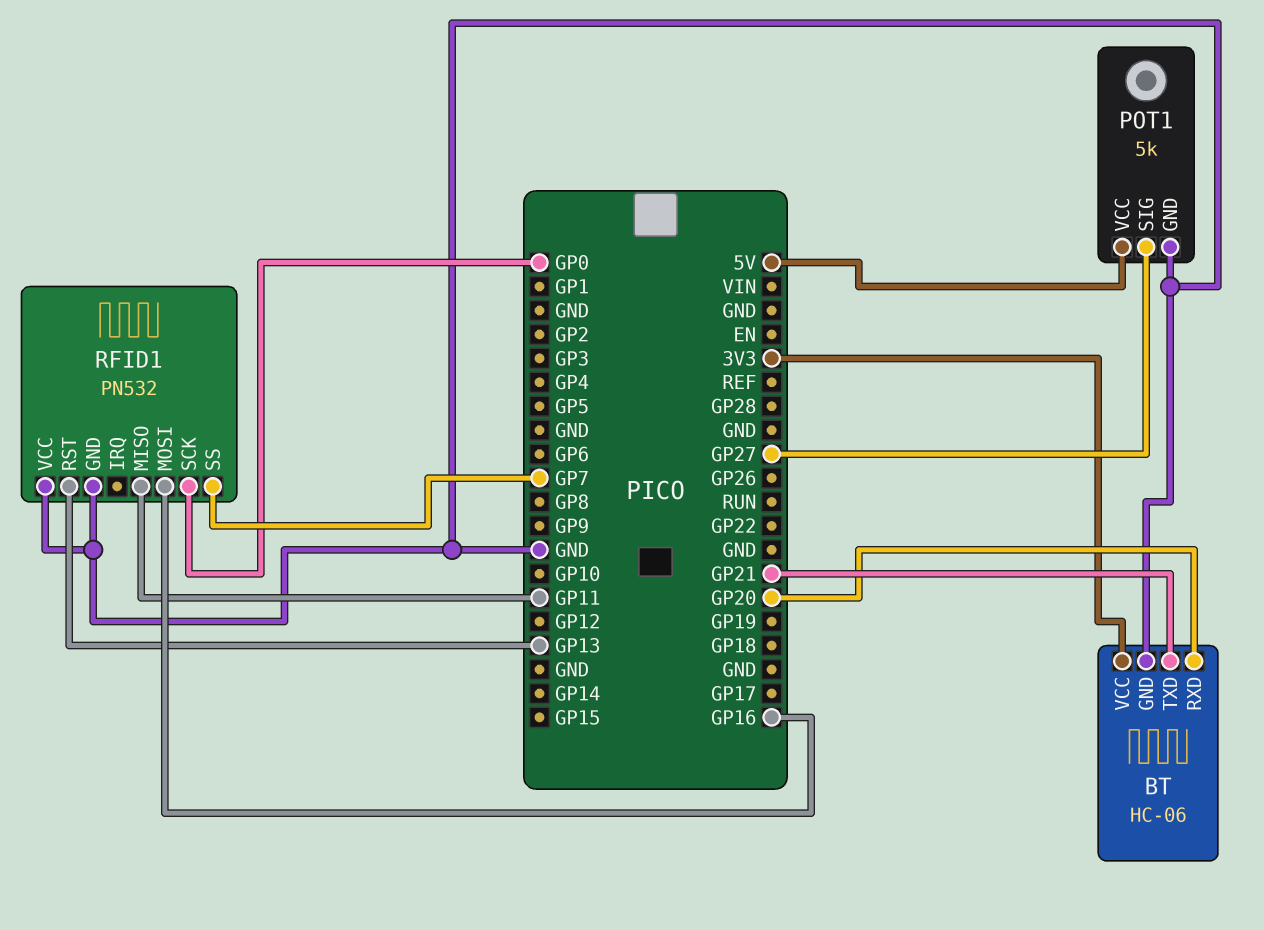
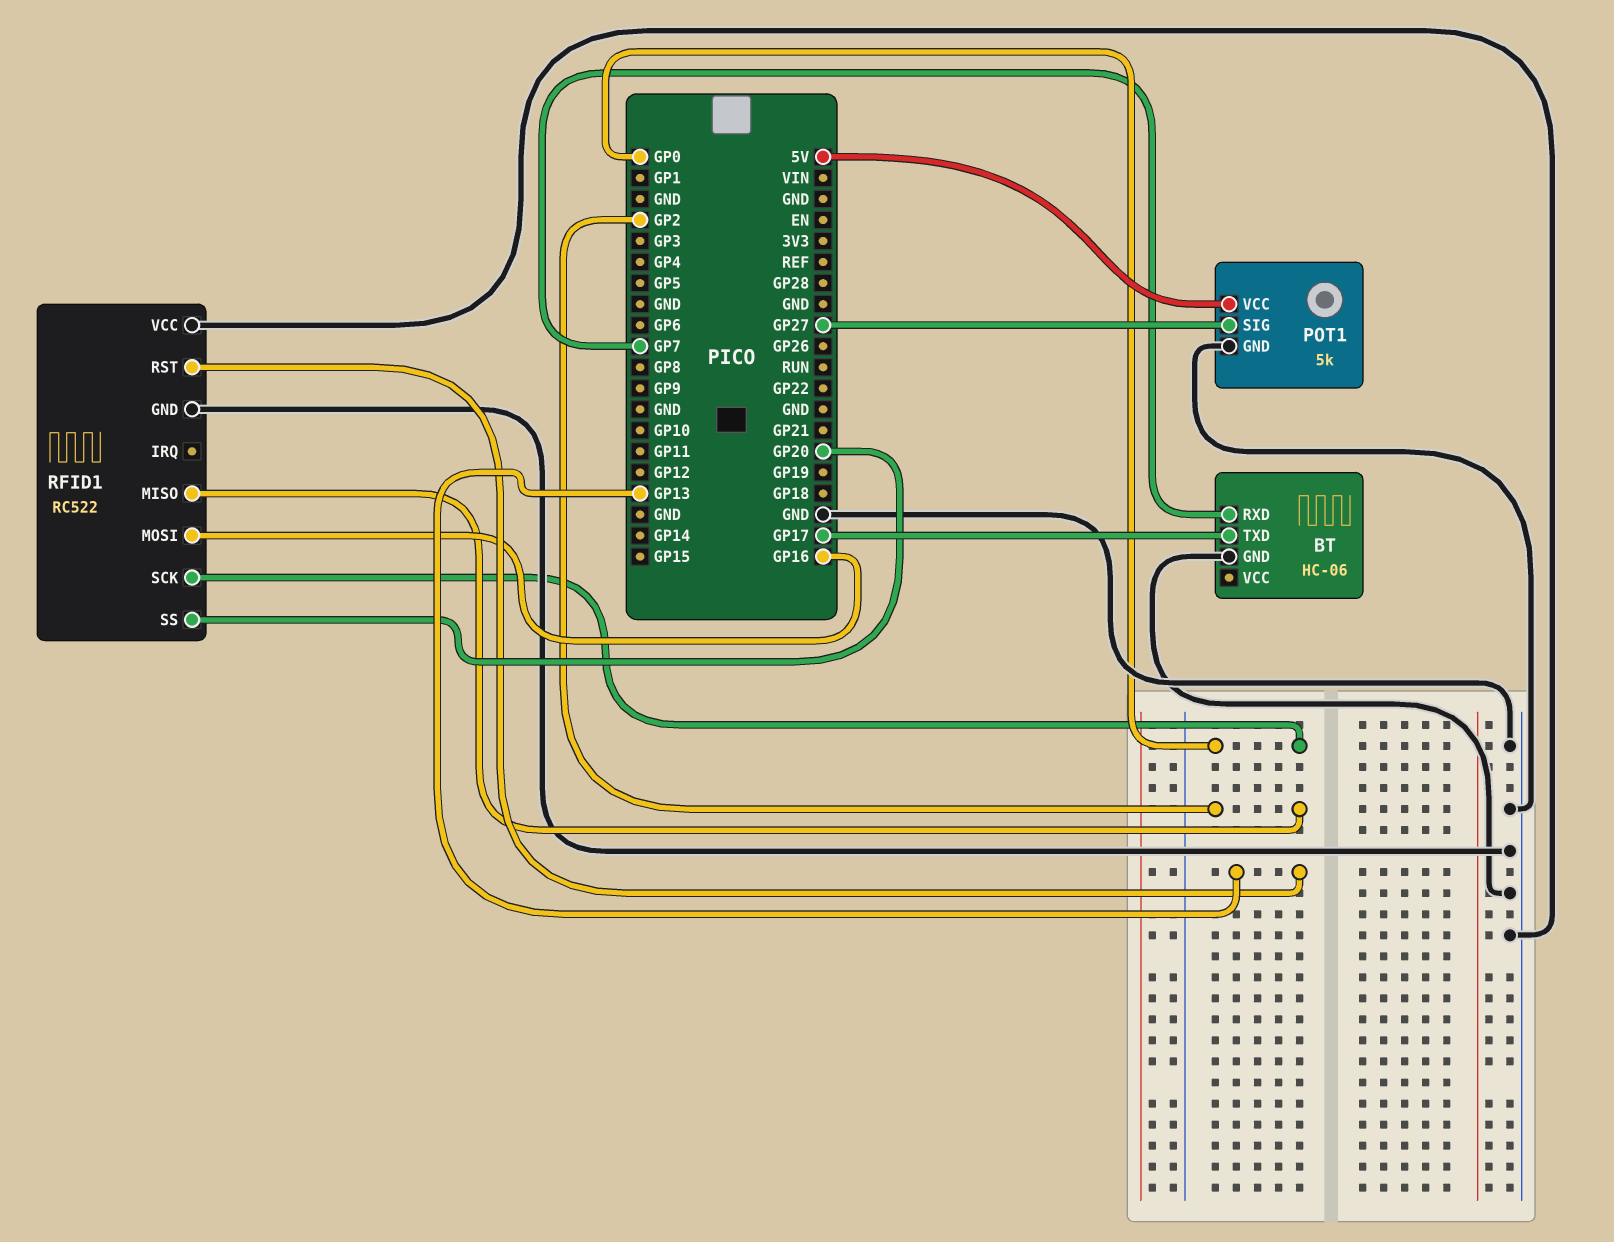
BT pin RXD: GP20 -> GP7
BT pin TXD: GP21 -> GP17
BT pin VCC: 3V3 -> none
RFID1: PN532 -> RC522
RFID1 pin MISO: GP11 -> GP2
RFID1 pin SS: GP7 -> GP20

